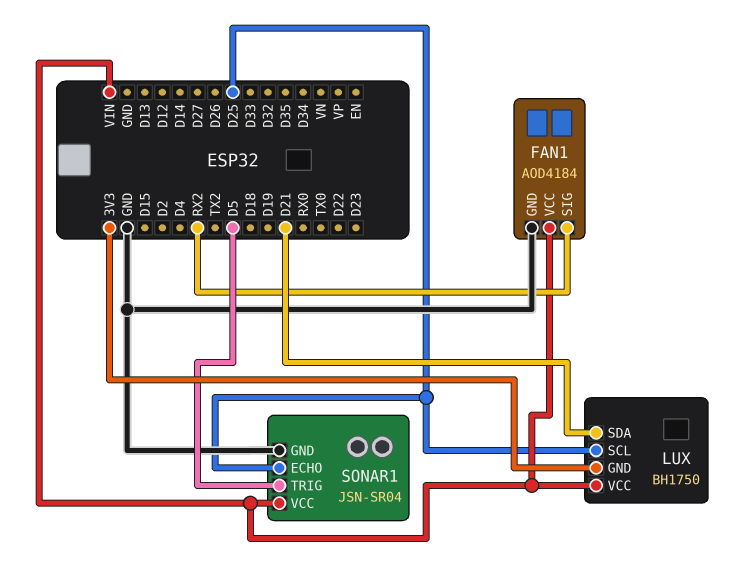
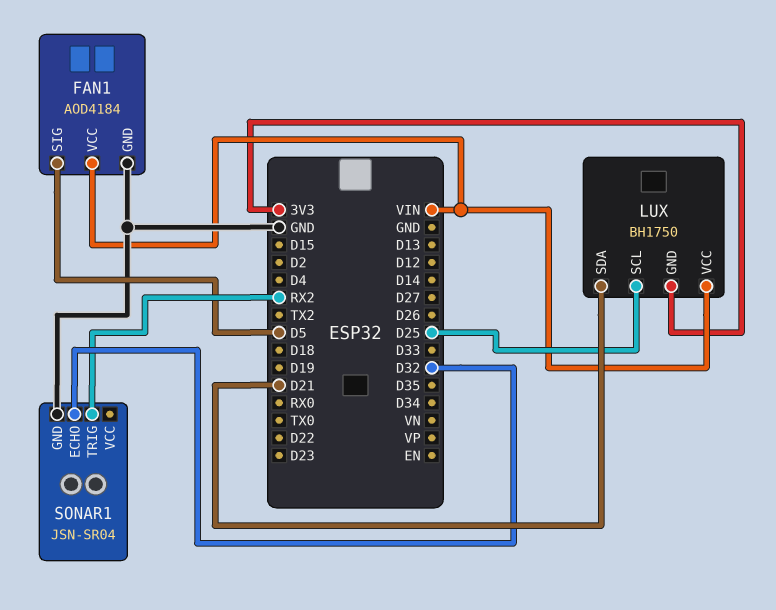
FAN1 pin SIG: RX2 -> D5
SONAR1 pin ECHO: D25 -> D32
SONAR1 pin TRIG: D5 -> RX2
SONAR1 pin VCC: VIN -> none

